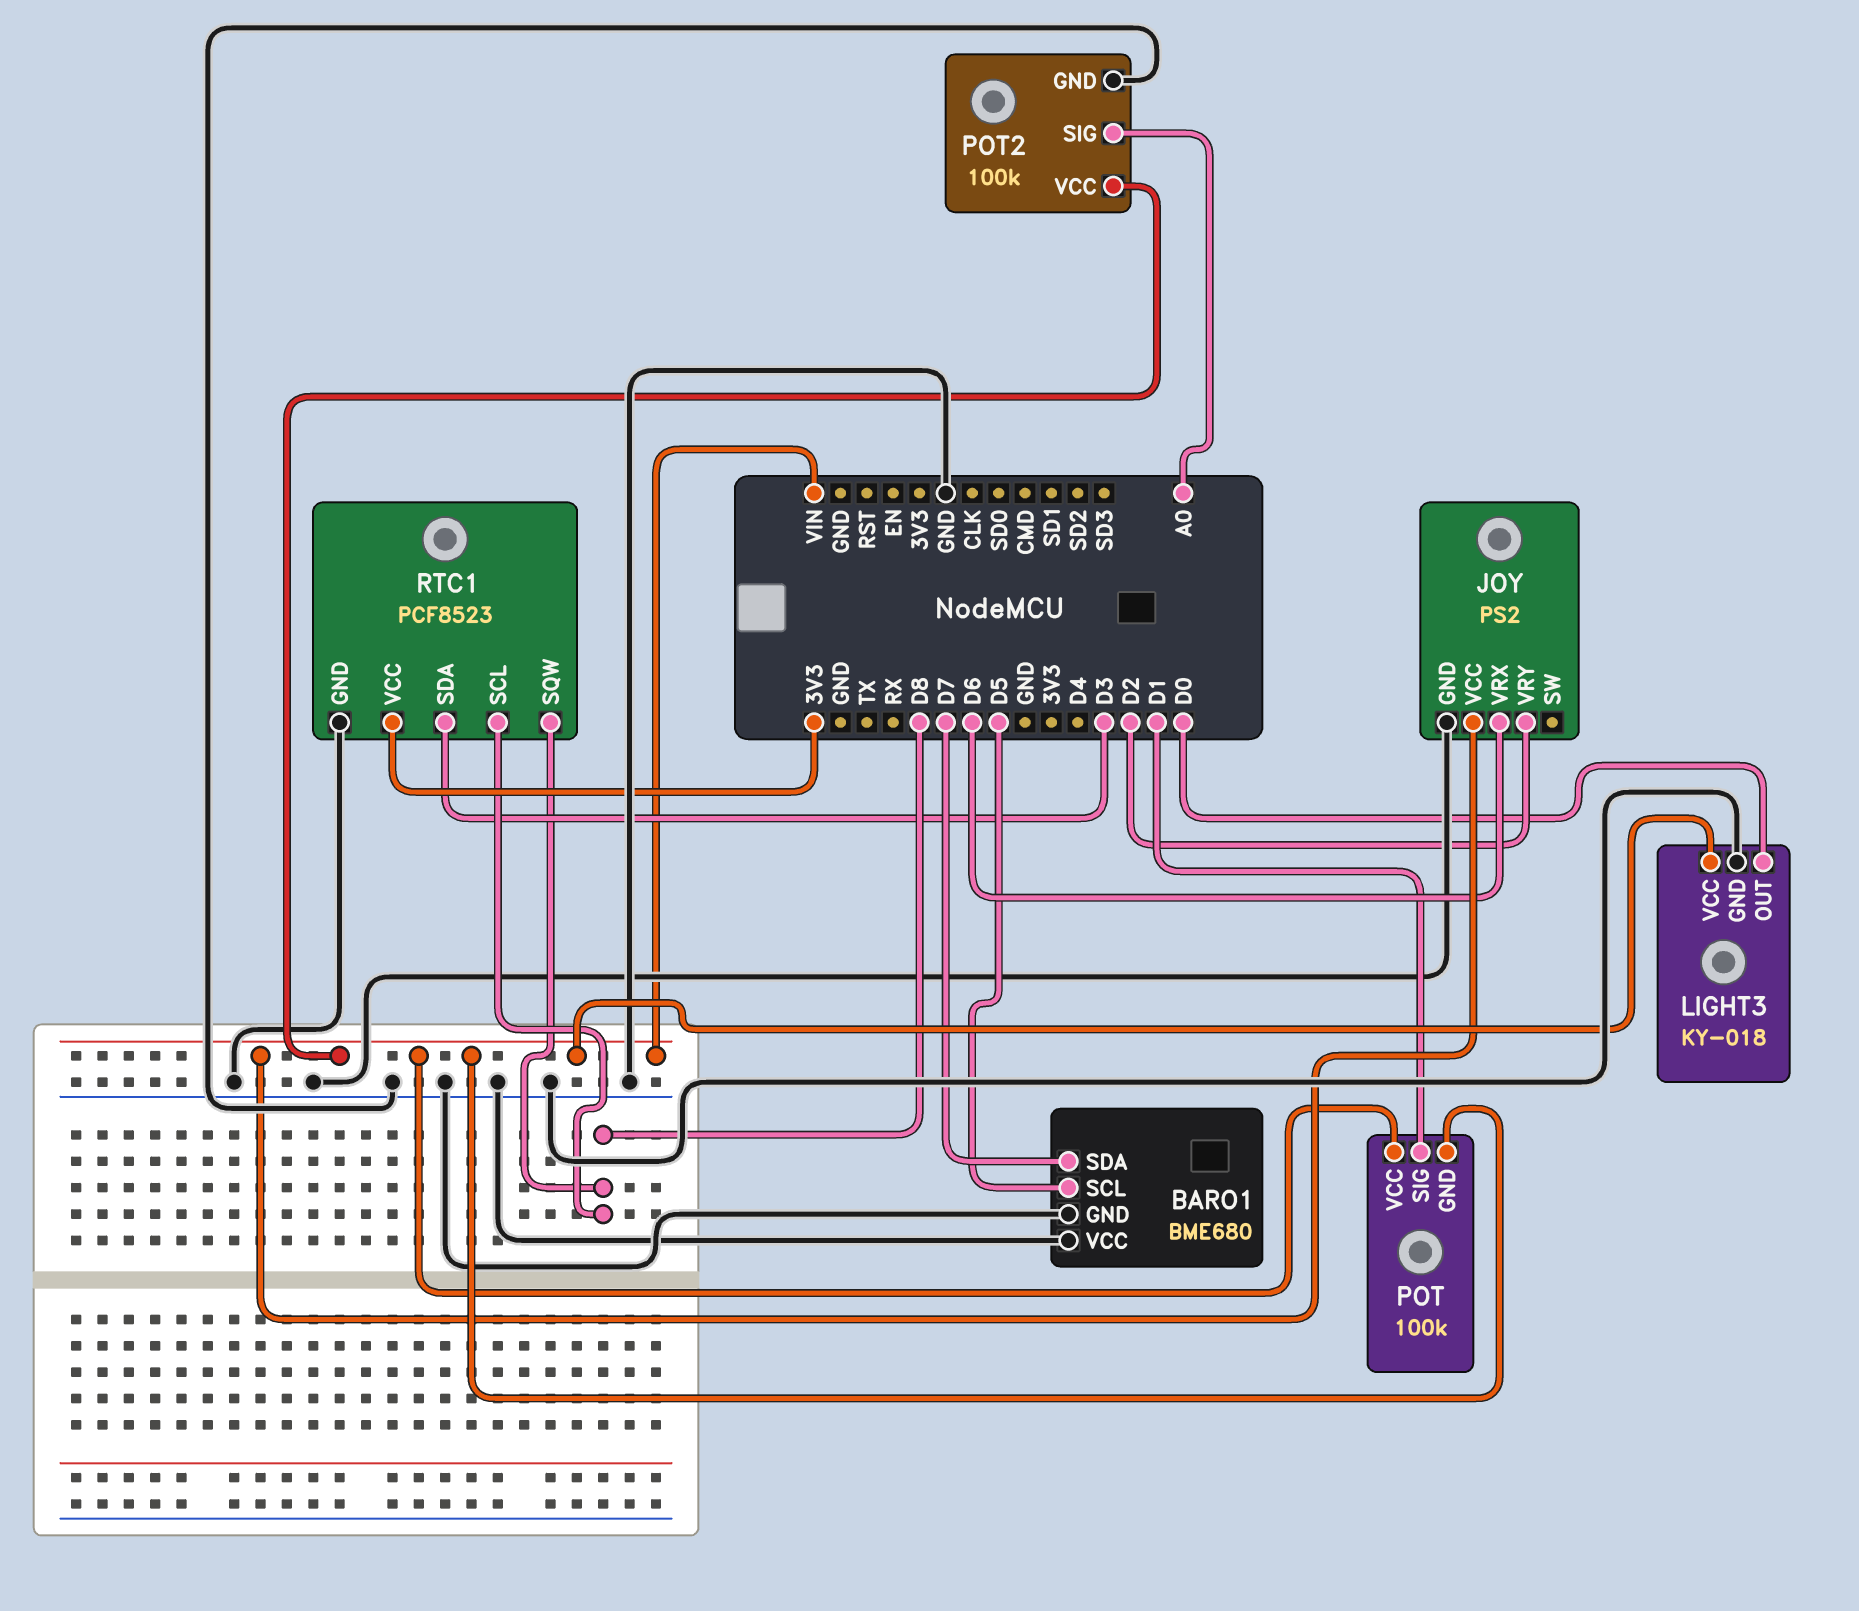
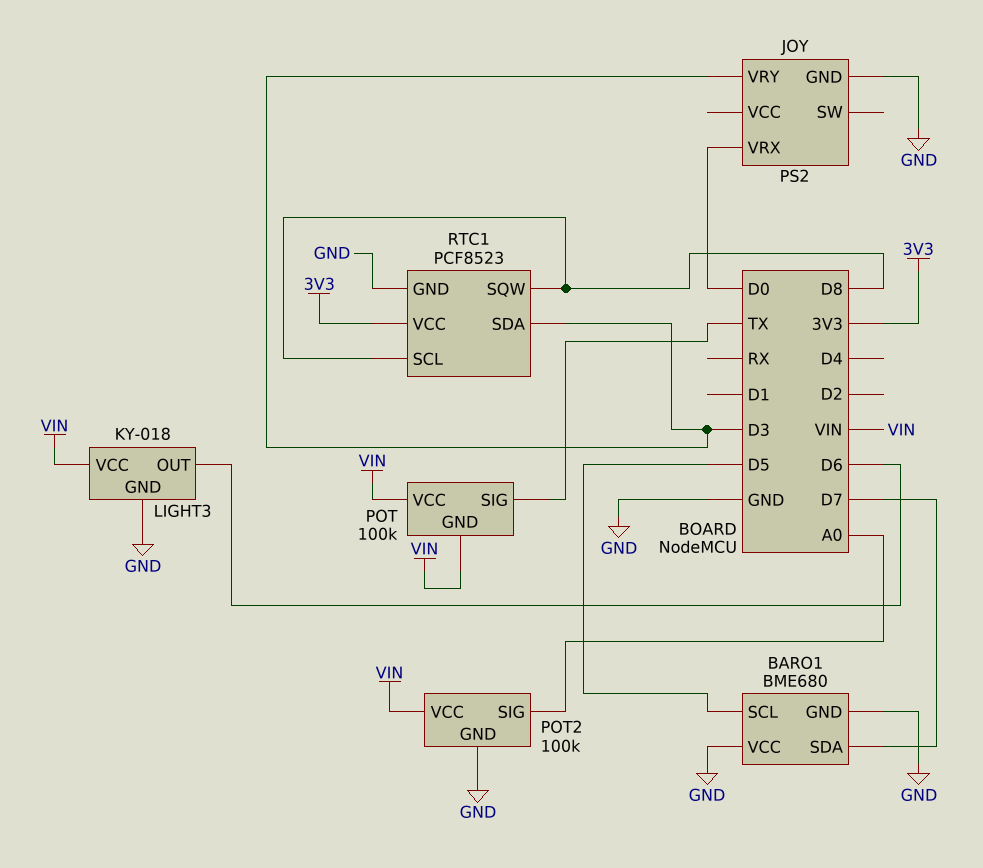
JOY pin VCC: VIN -> none
JOY pin VRX: D6 -> D0
JOY pin VRY: D2 -> D3
LIGHT3 pin OUT: D0 -> D6
POT pin SIG: D1 -> TX

